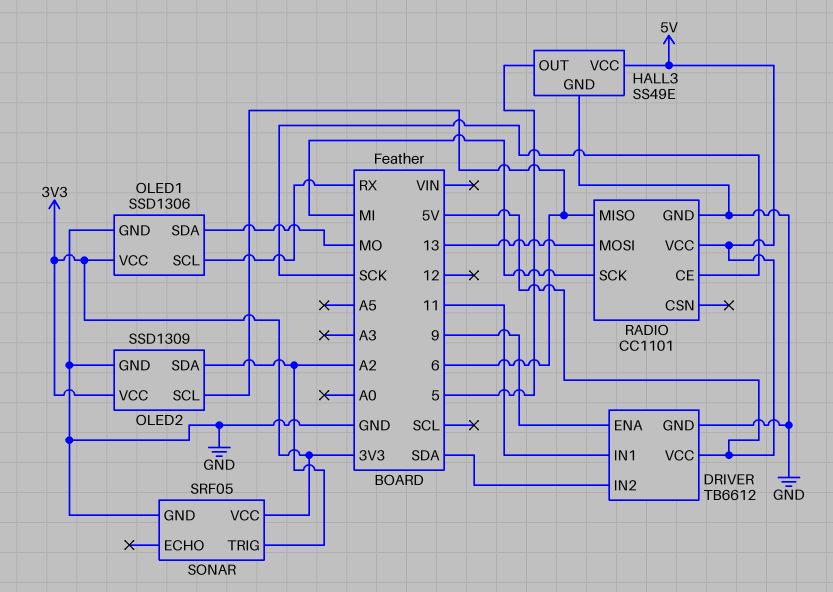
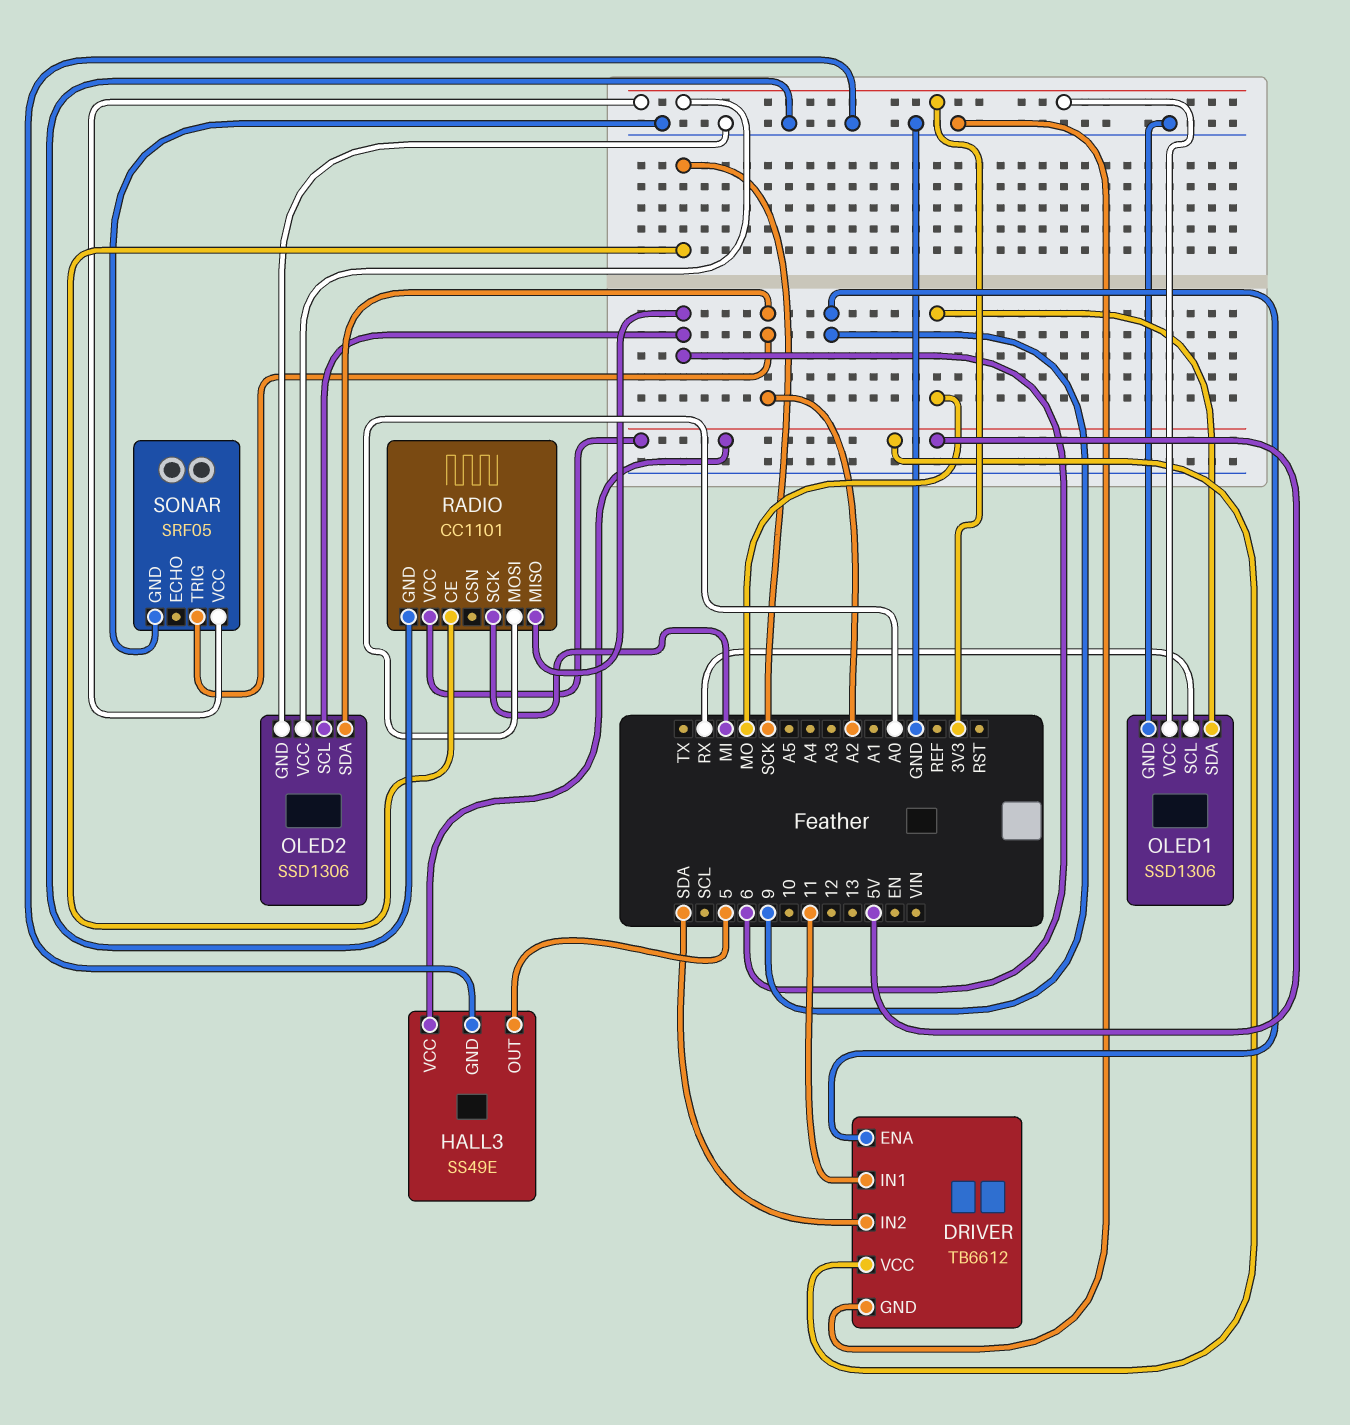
OLED2: SSD1309 -> SSD1306
RADIO pin MOSI: 13 -> A0

